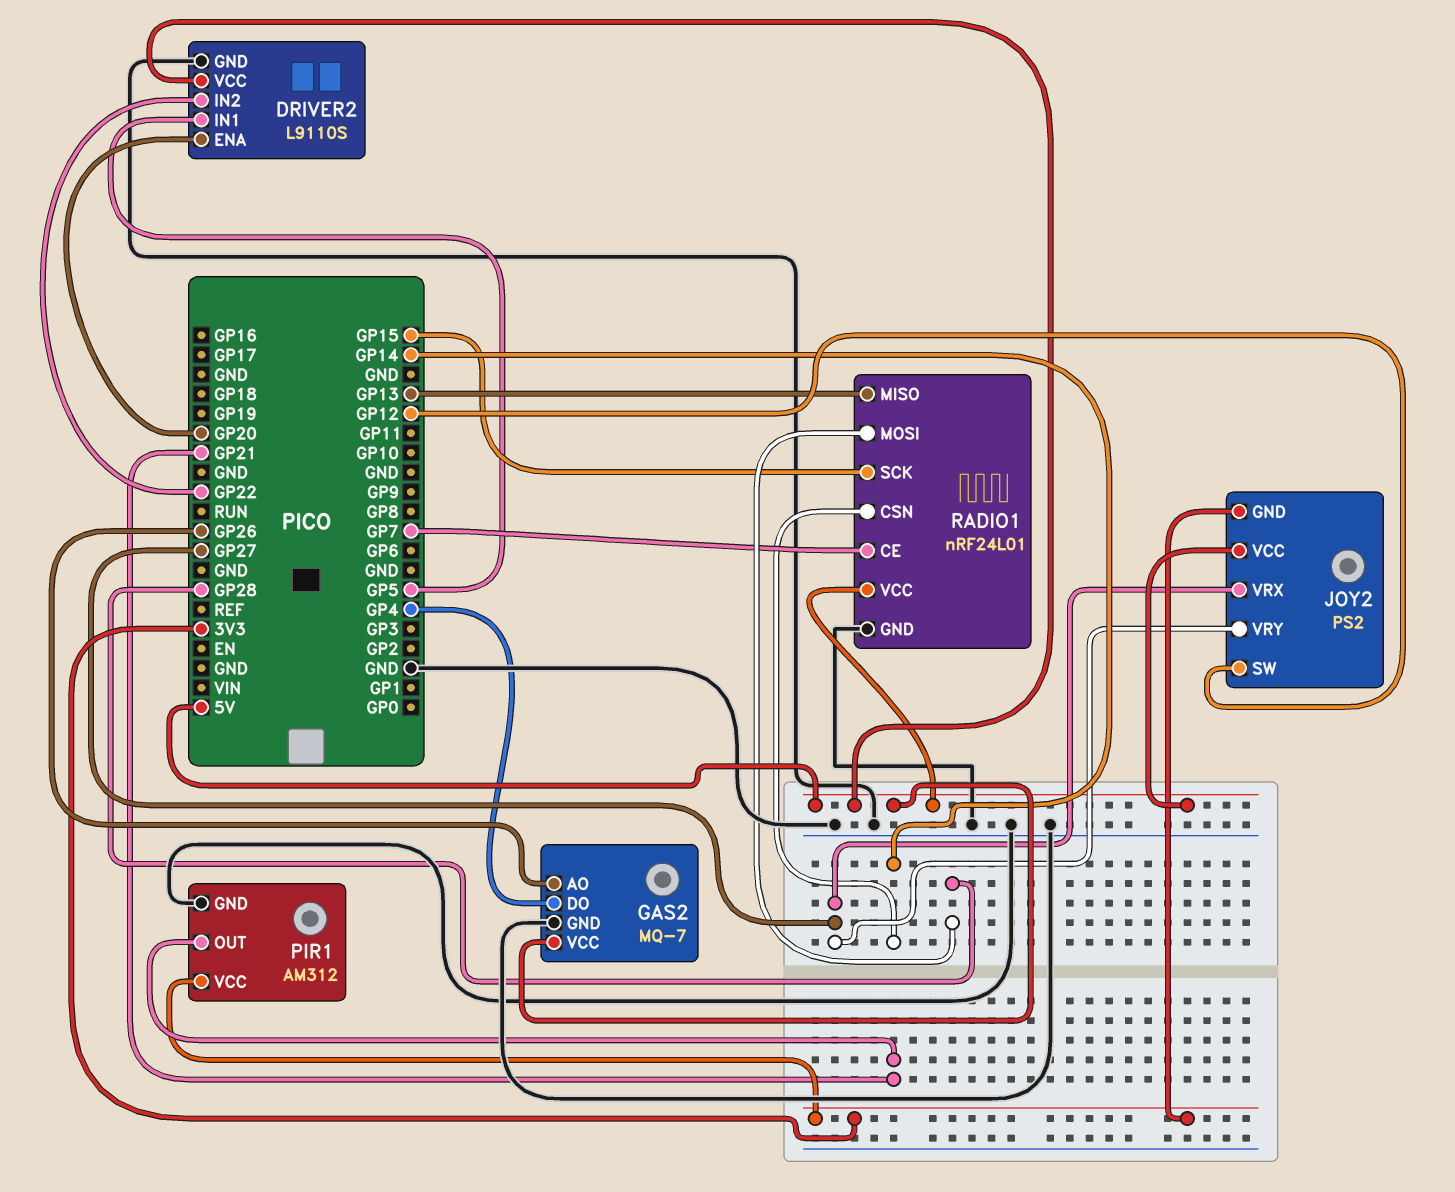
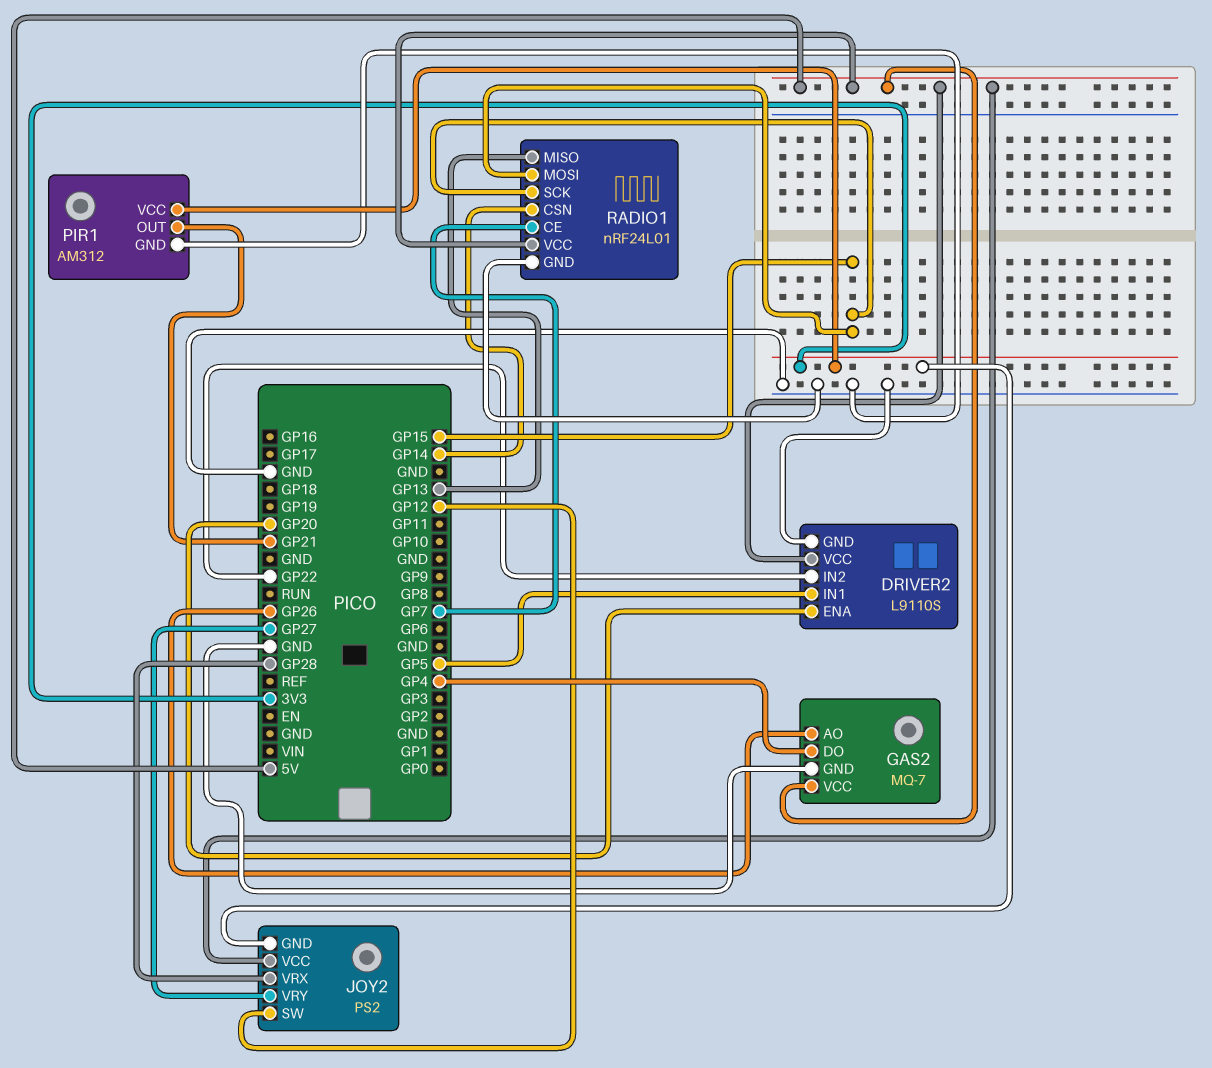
JOY2 pin VRX: GP27 -> GP28
RADIO1 pin MOSI: GP28 -> GP15

